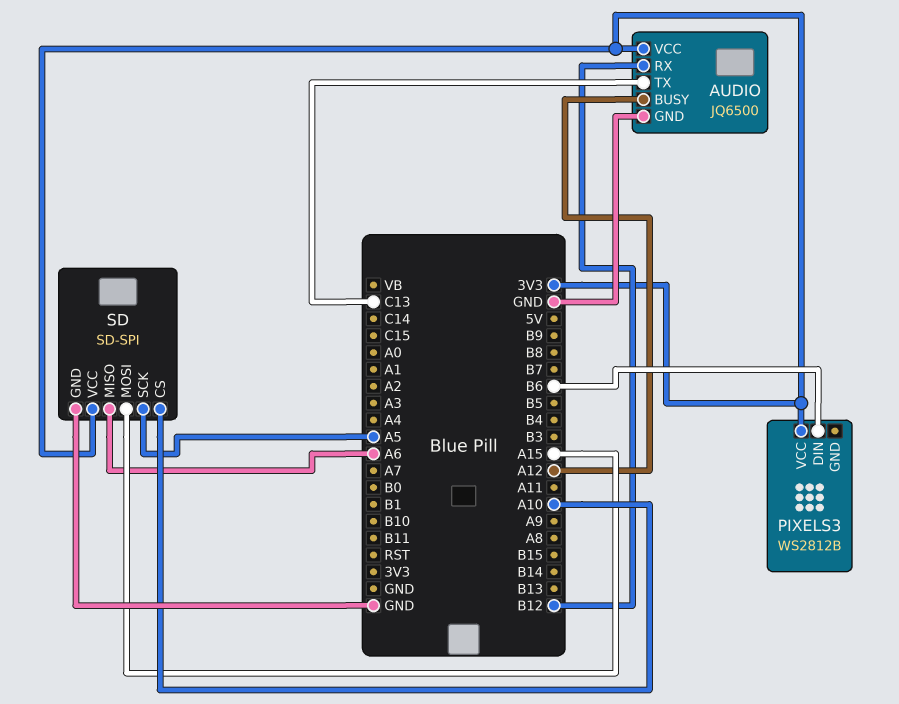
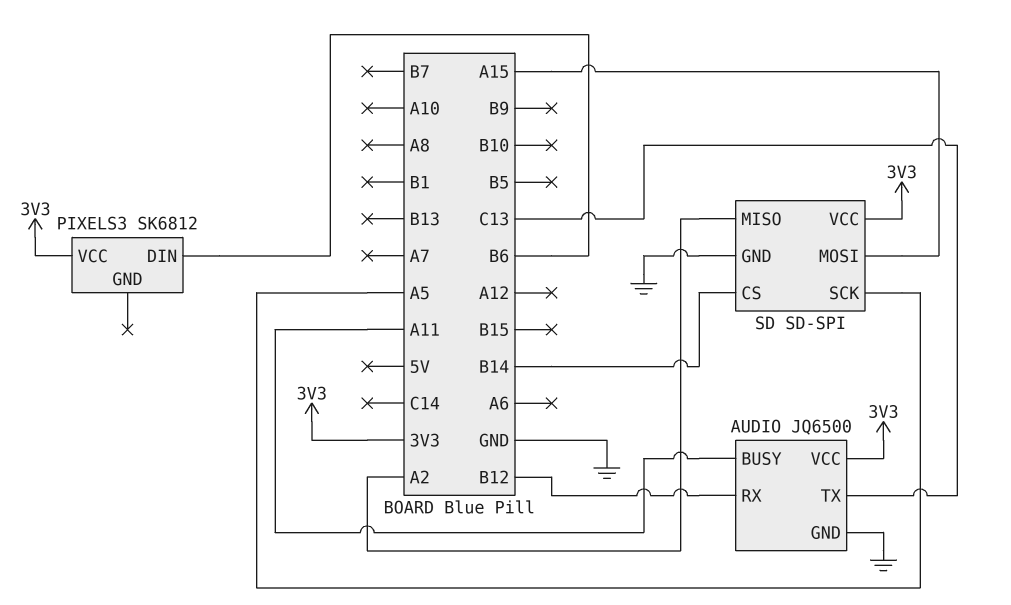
AUDIO pin BUSY: A12 -> A11
PIXELS3: WS2812B -> SK6812
SD pin CS: A10 -> B14
SD pin MISO: A6 -> A2

